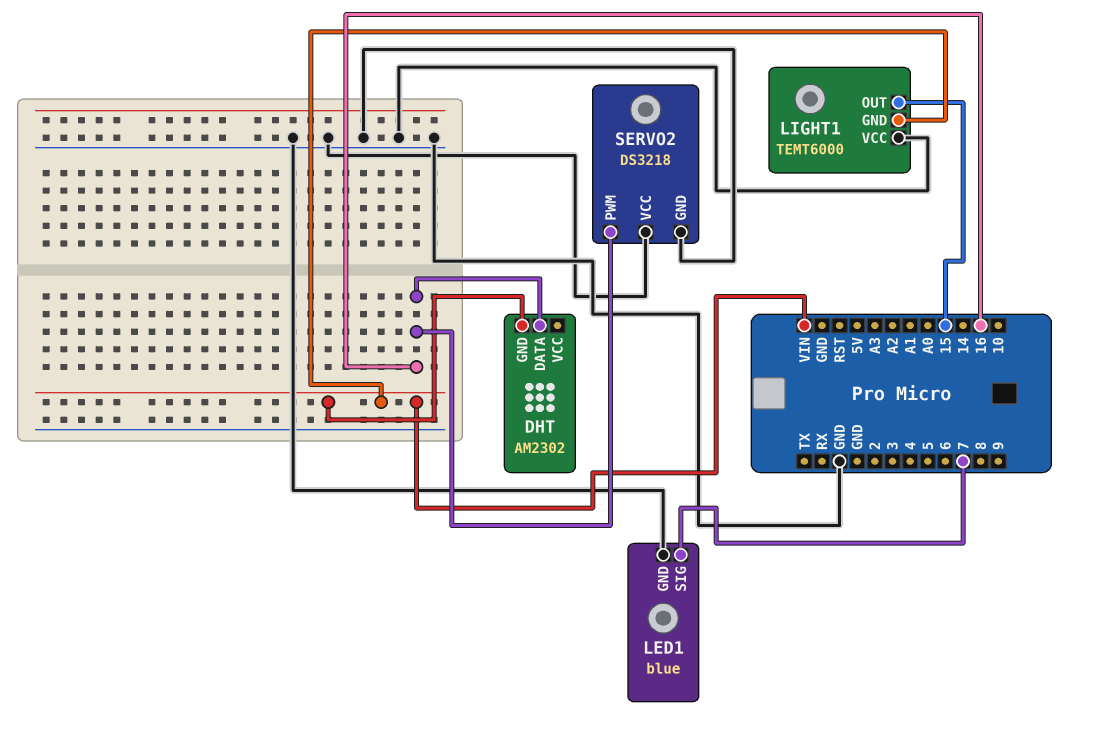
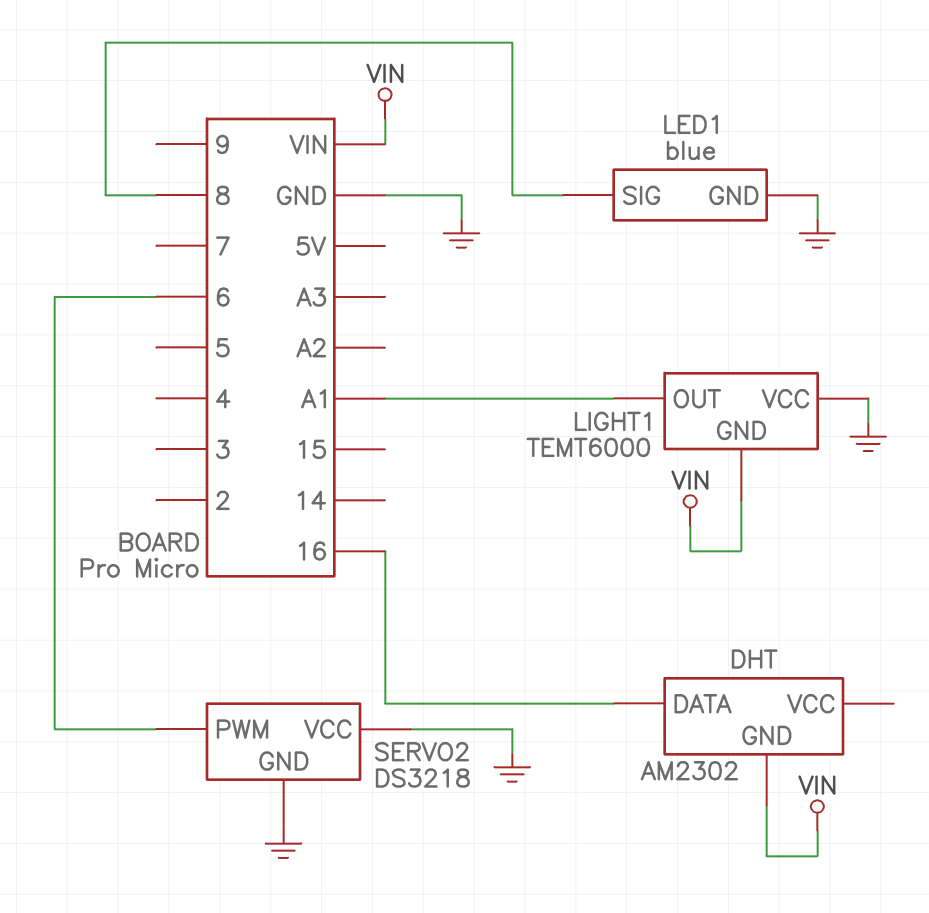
LED1 pin SIG: 7 -> 8
LIGHT1 pin OUT: 15 -> A1
SERVO2 pin PWM: 16 -> 6

